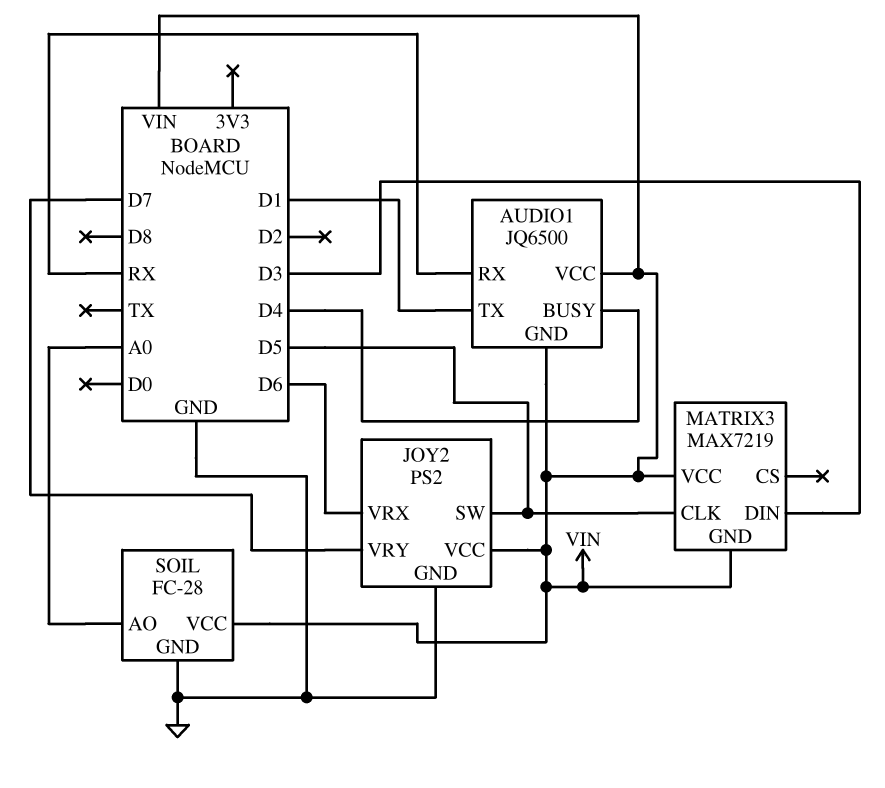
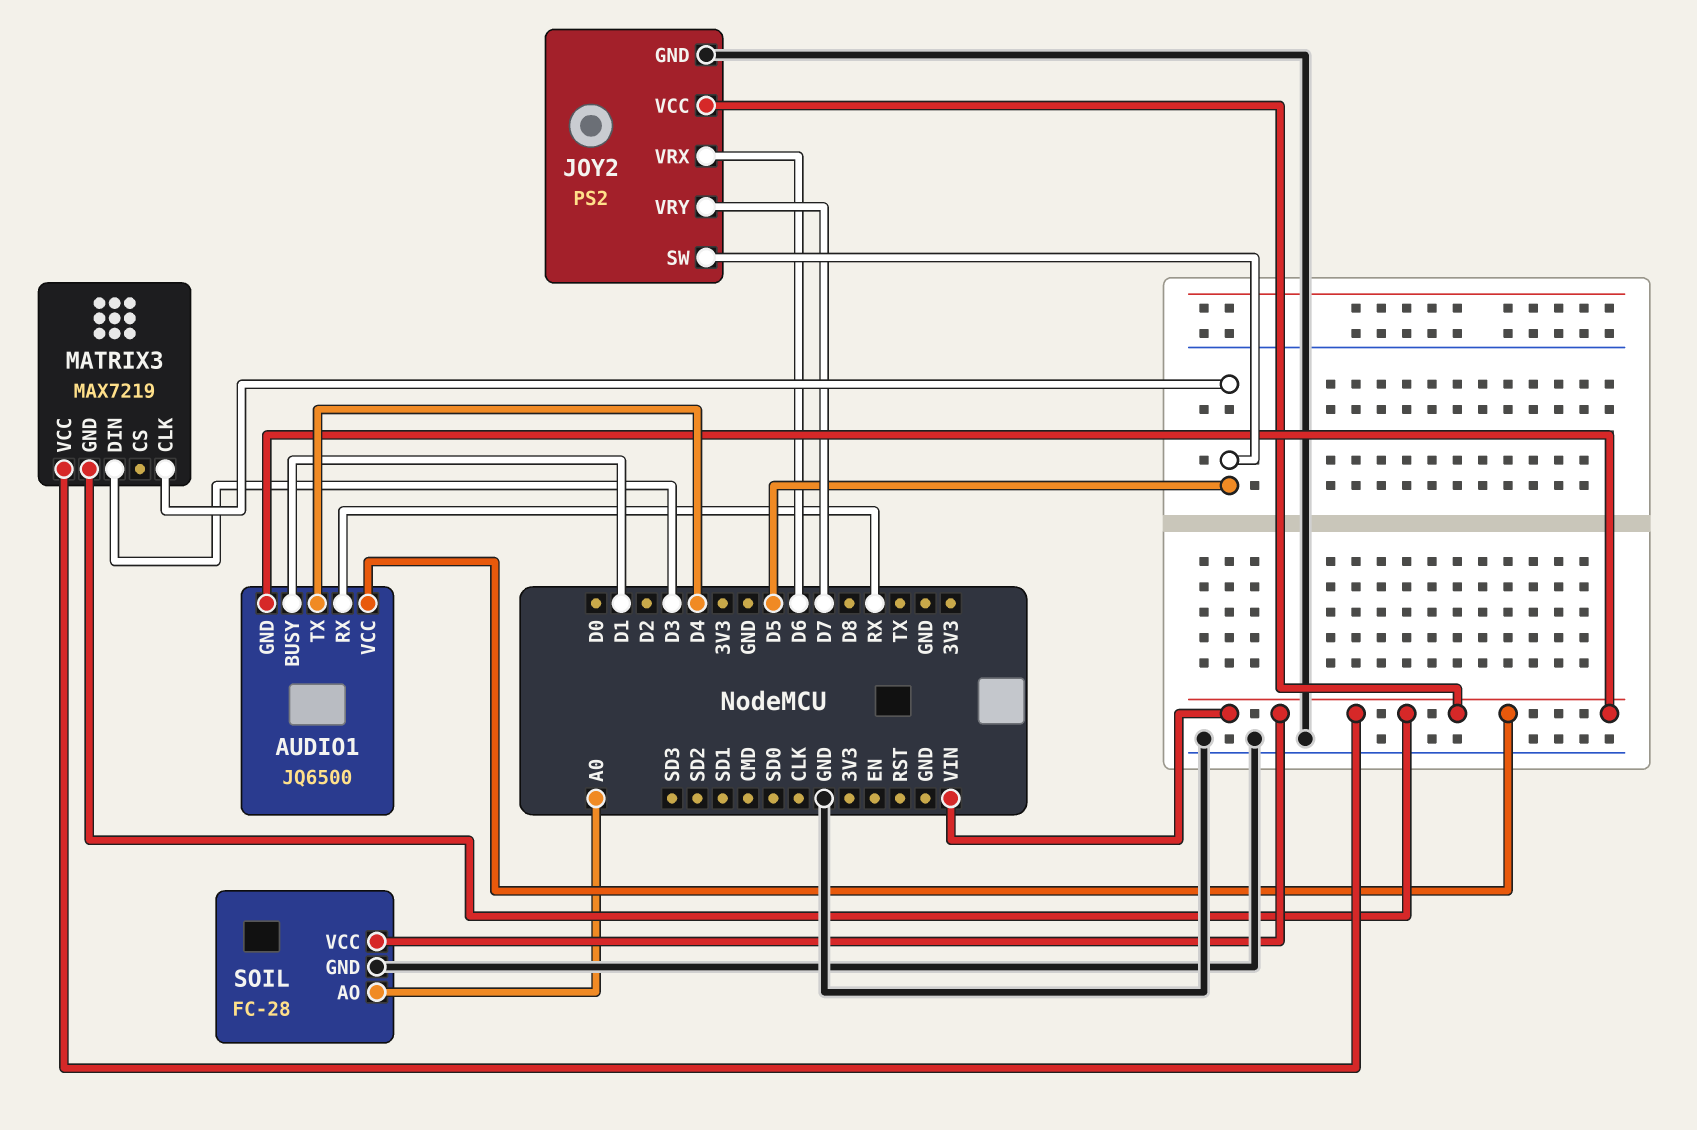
AUDIO1 pin BUSY: D4 -> D1
AUDIO1 pin TX: D1 -> D4

